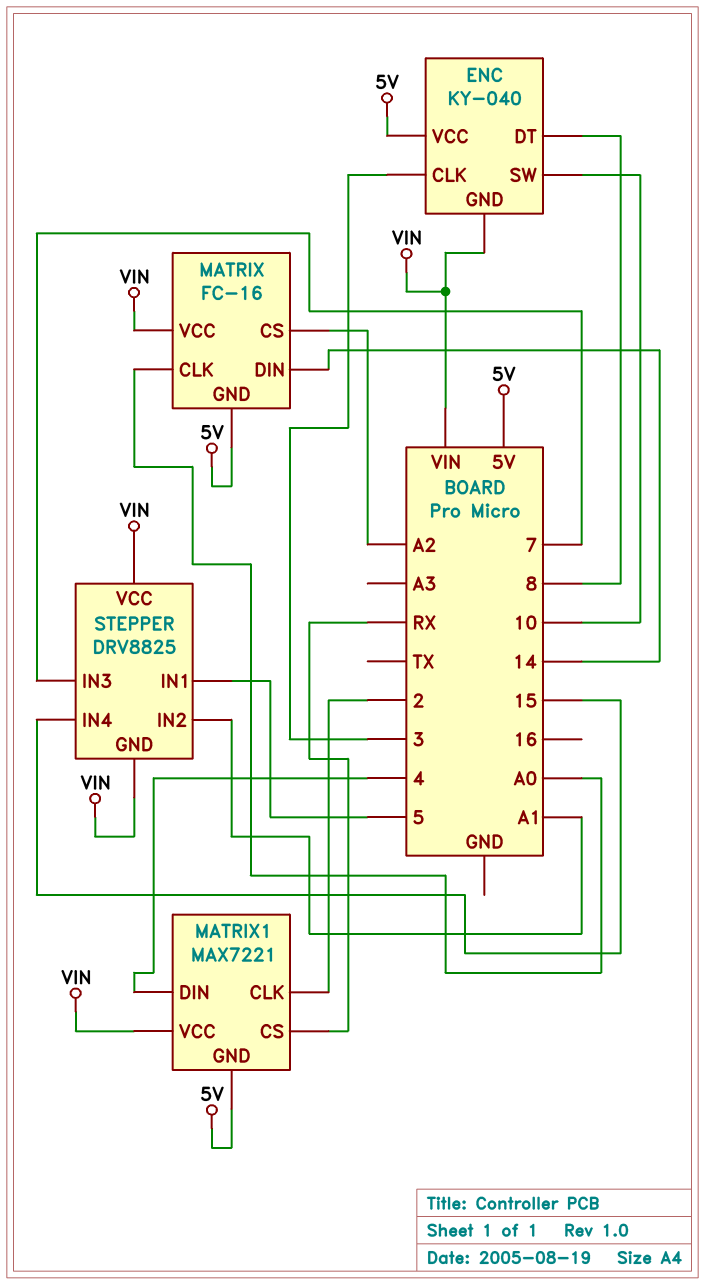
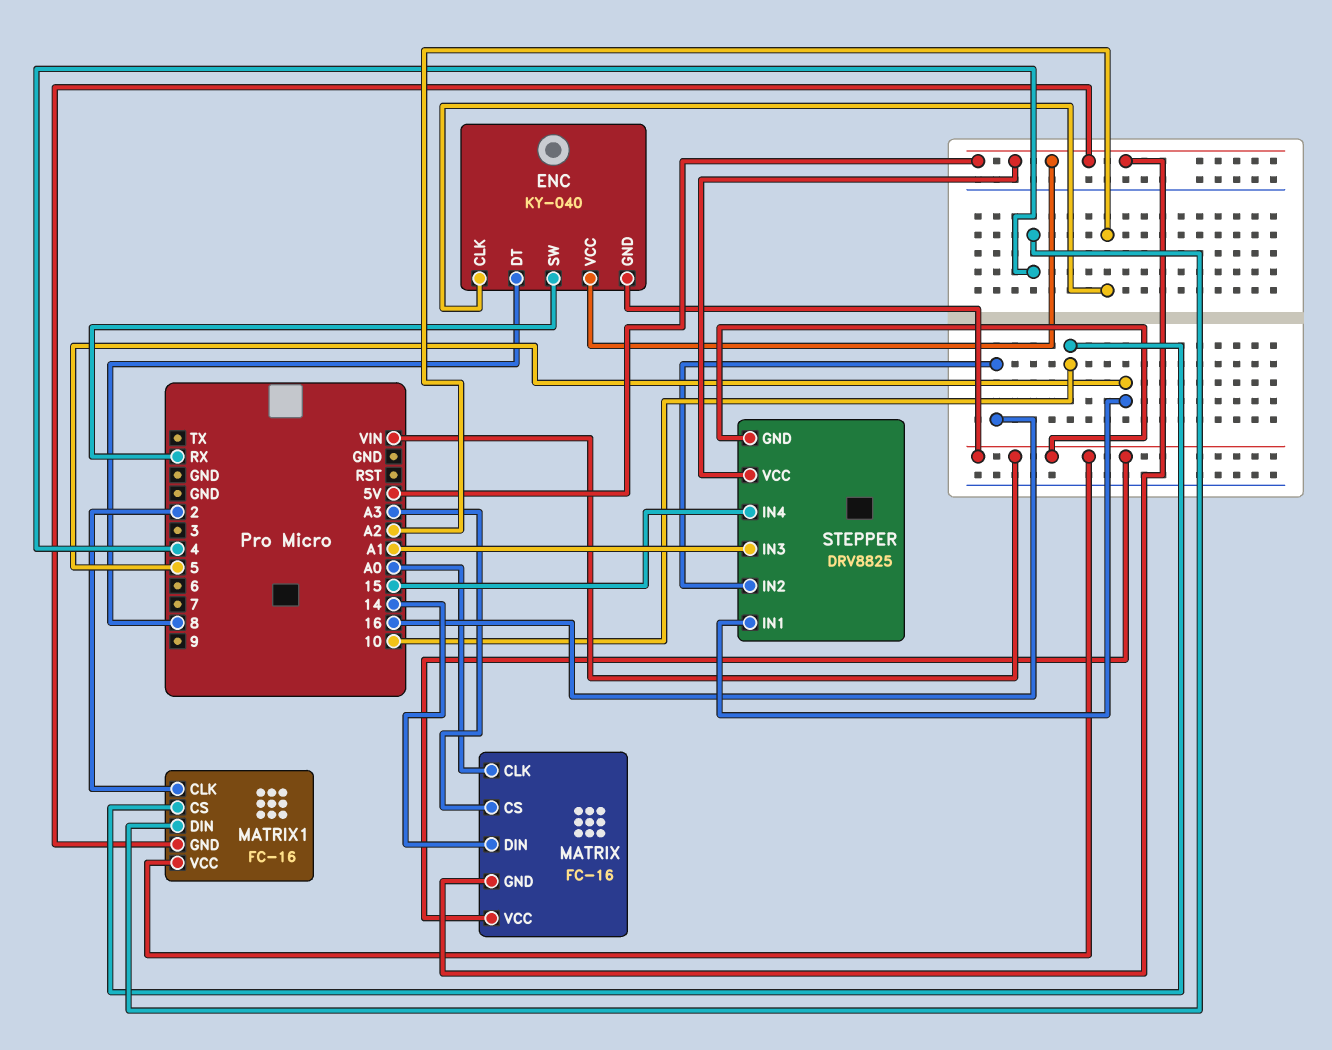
ENC pin CLK: 3 -> A2
ENC pin SW: 10 -> RX
MATRIX pin CS: A2 -> A3
MATRIX1: MAX7221 -> FC-16
MATRIX1 pin CS: RX -> 10
STEPPER pin IN2: A1 -> 16
STEPPER pin IN3: 7 -> A1
STEPPER pin VCC: VIN -> 5V

